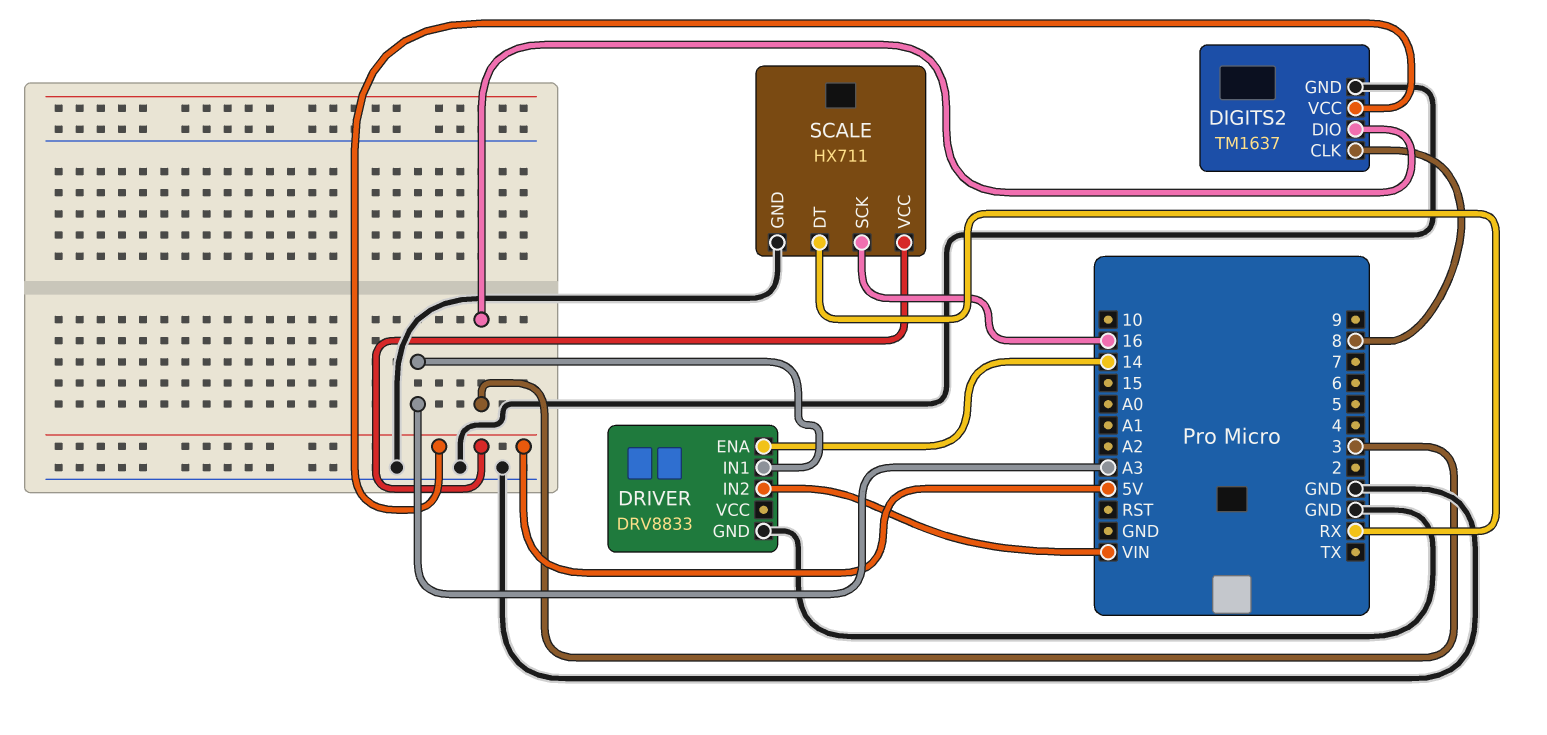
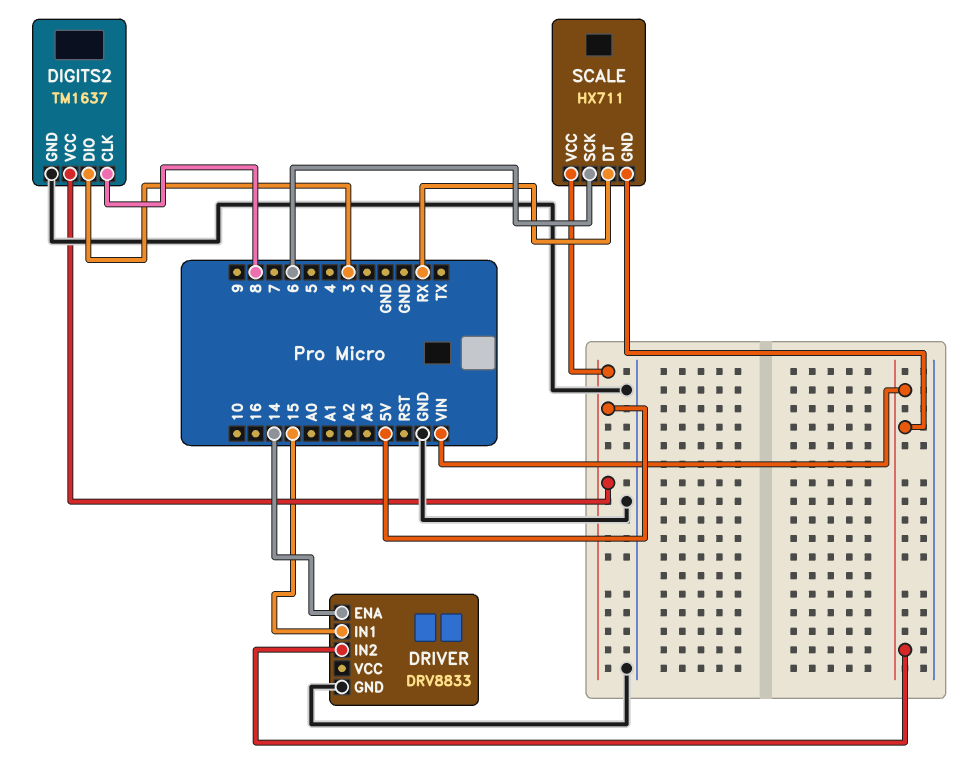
DRIVER pin IN1: A3 -> 15
SCALE pin GND: GND -> VIN
SCALE pin SCK: 16 -> 6

